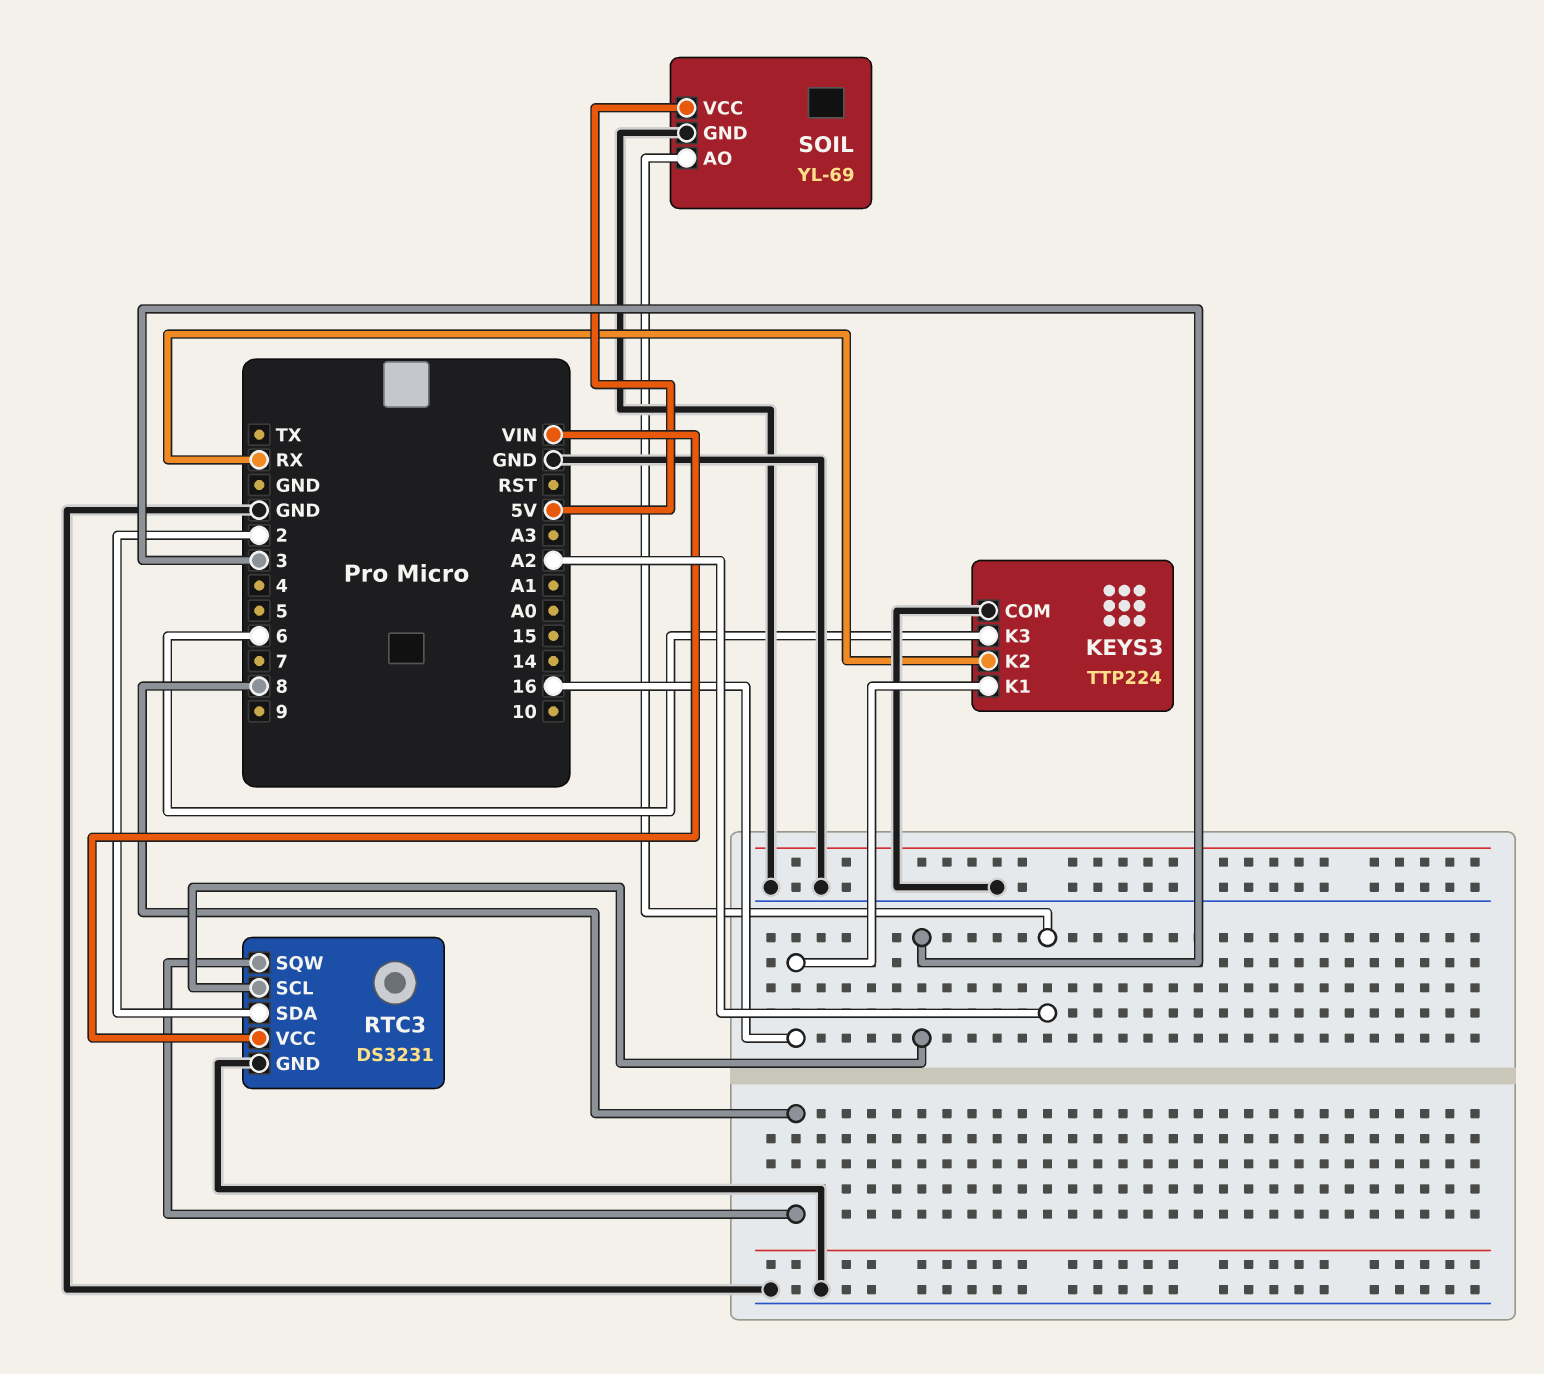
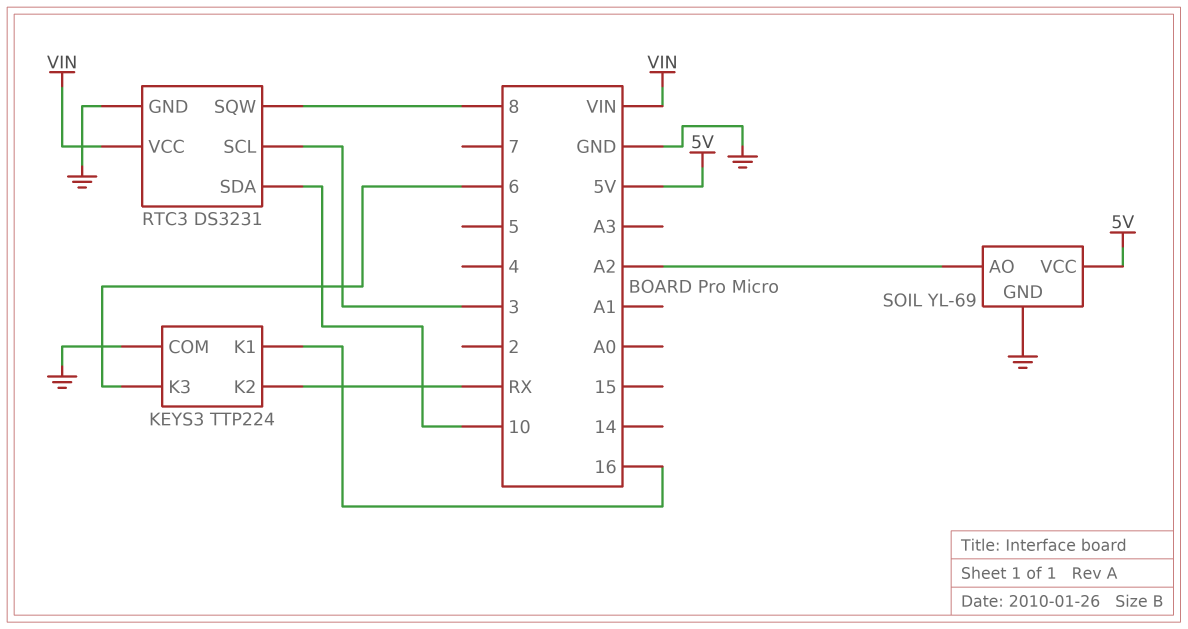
RTC3 pin SDA: 2 -> 10

